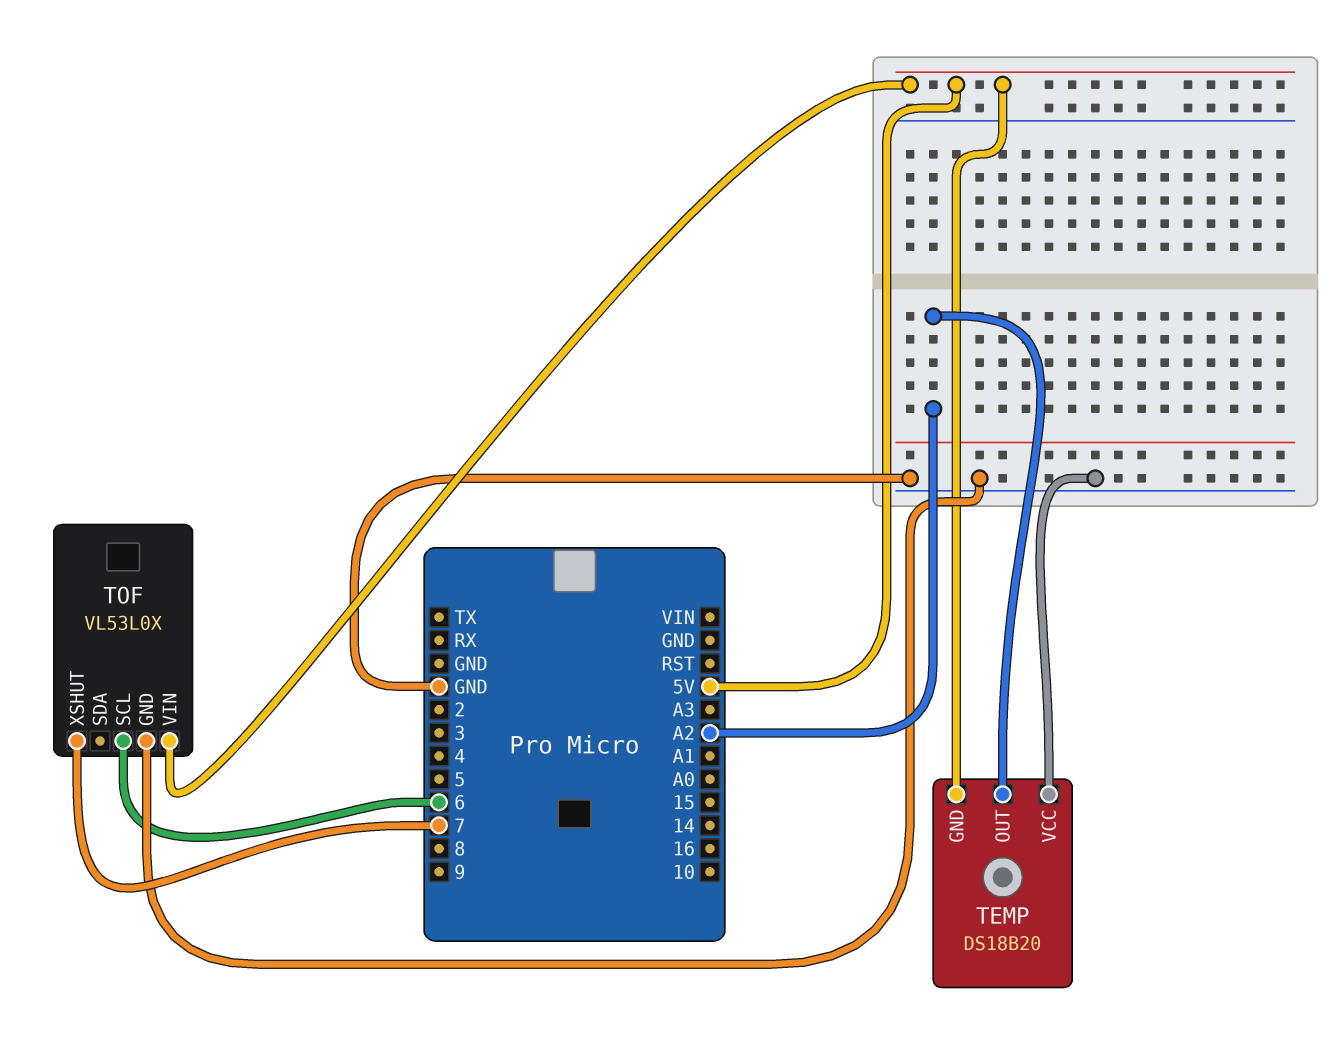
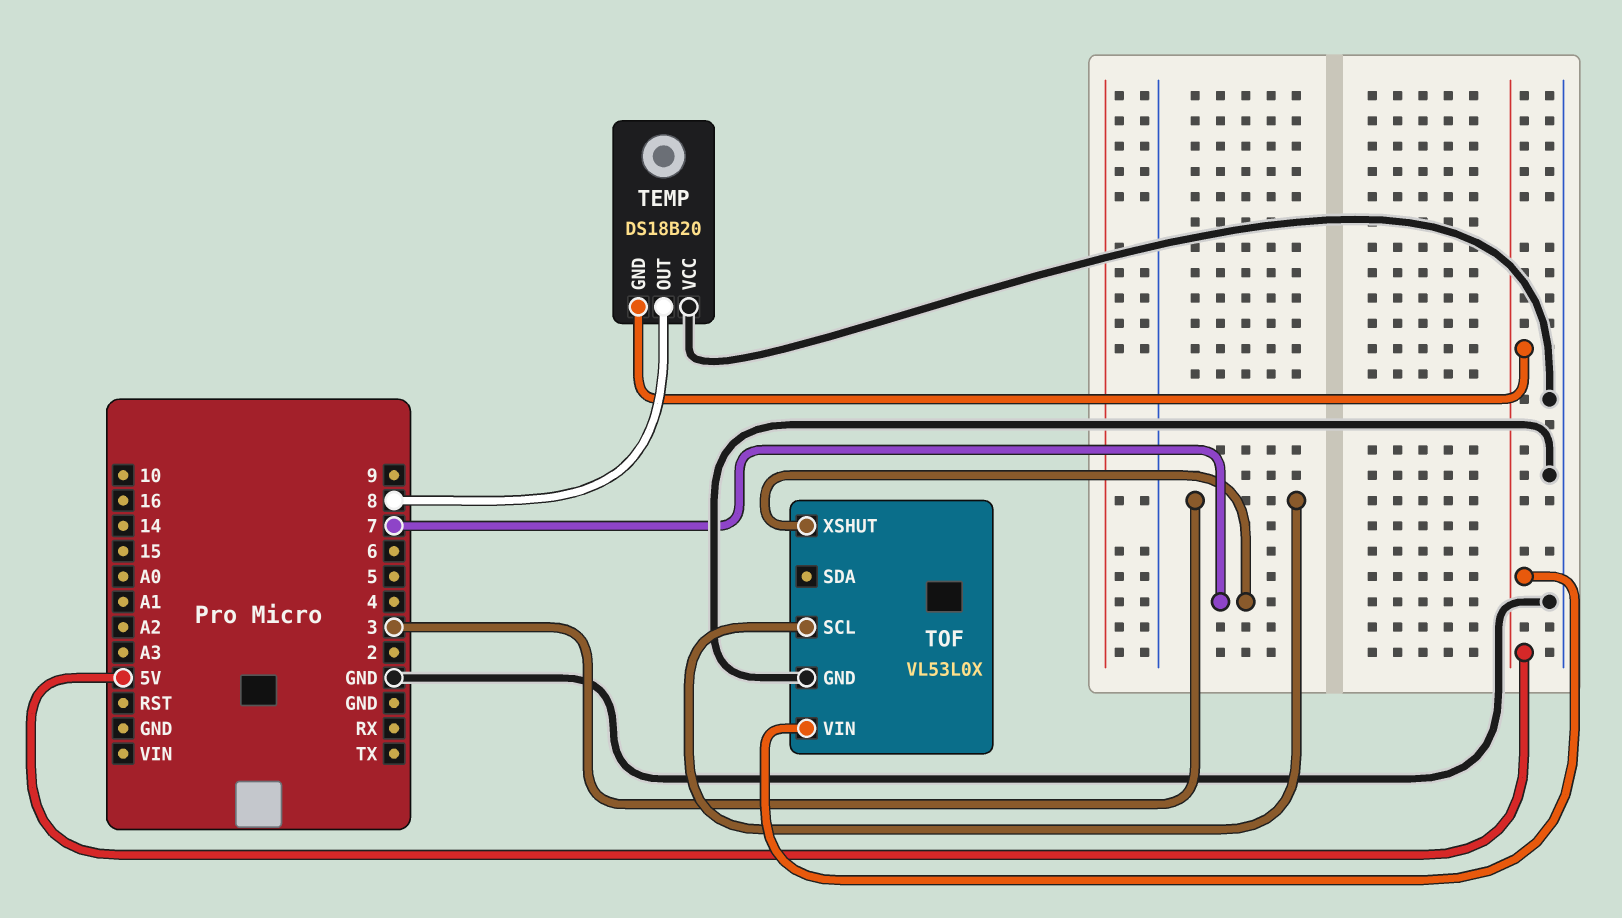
TEMP pin OUT: A2 -> 8
TOF pin SCL: 6 -> 3

